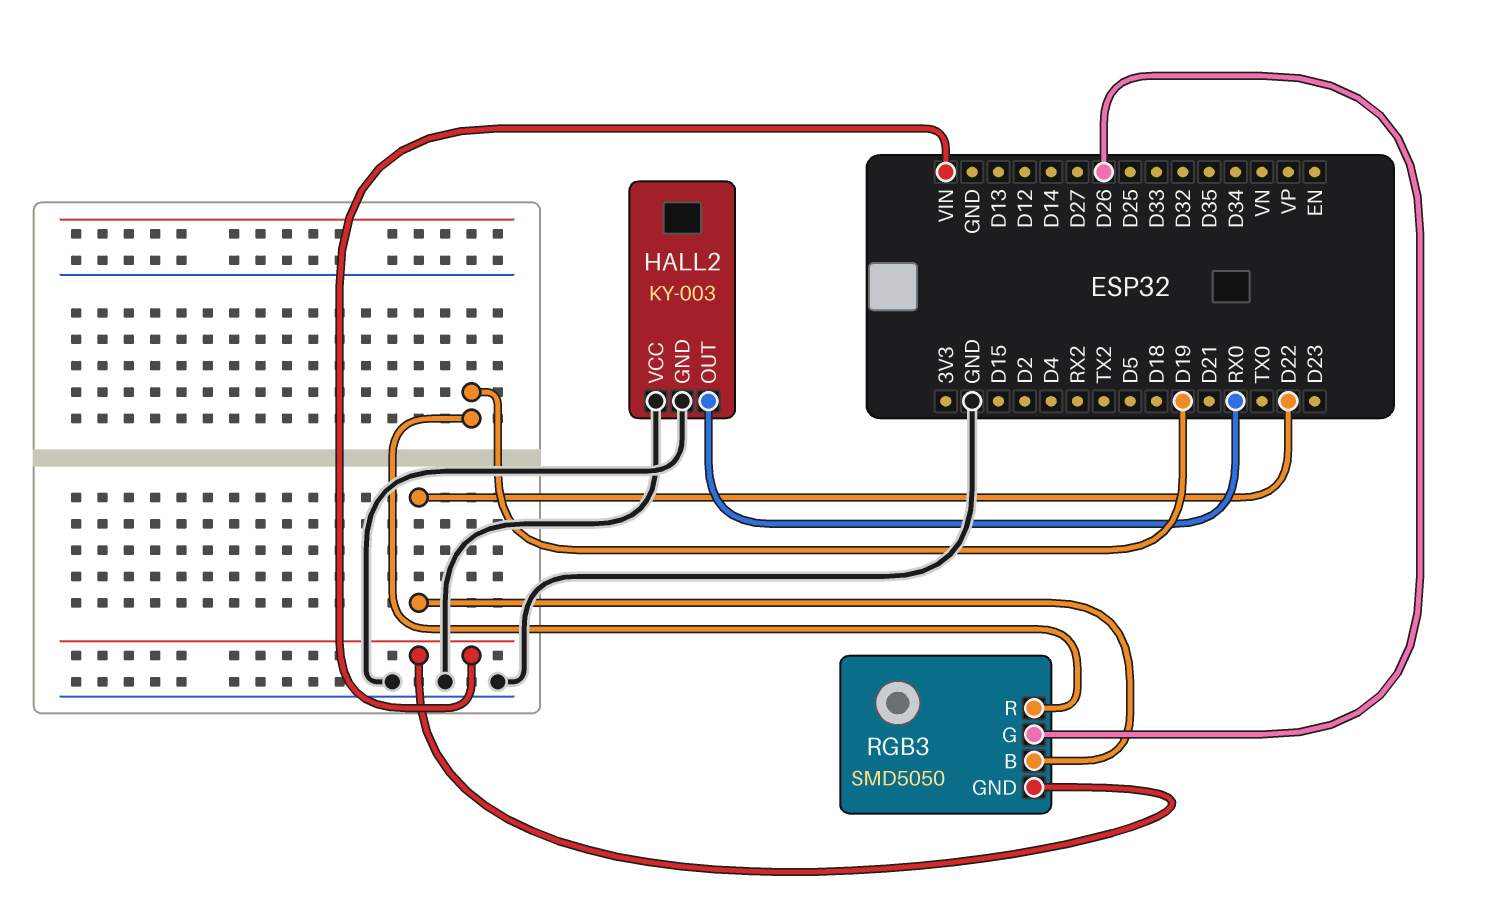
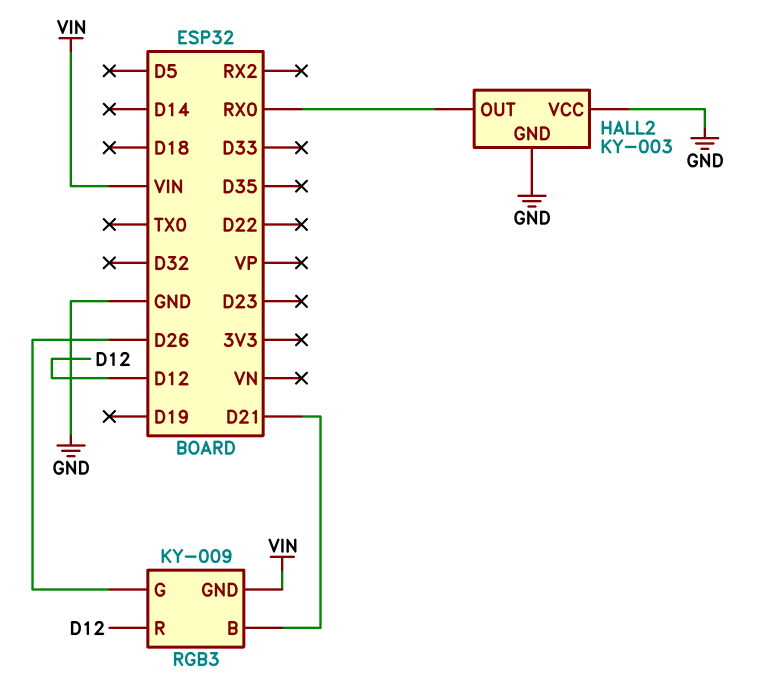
RGB3: SMD5050 -> KY-009
RGB3 pin B: D22 -> D21
RGB3 pin R: D19 -> D12

